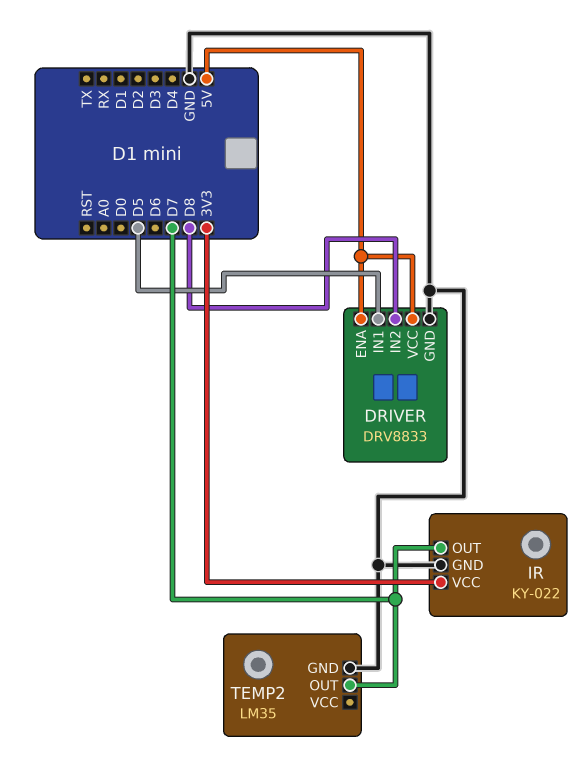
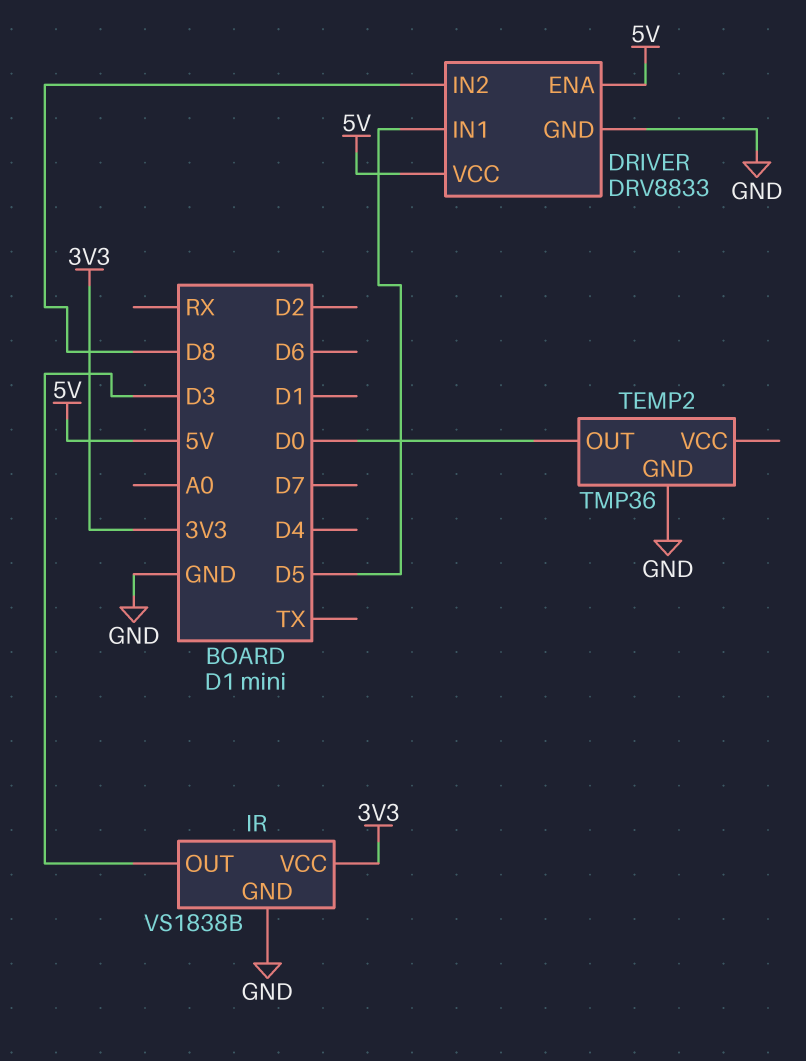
IR: KY-022 -> VS1838B
IR pin OUT: D7 -> D3
TEMP2: LM35 -> TMP36
TEMP2 pin OUT: D7 -> D0

